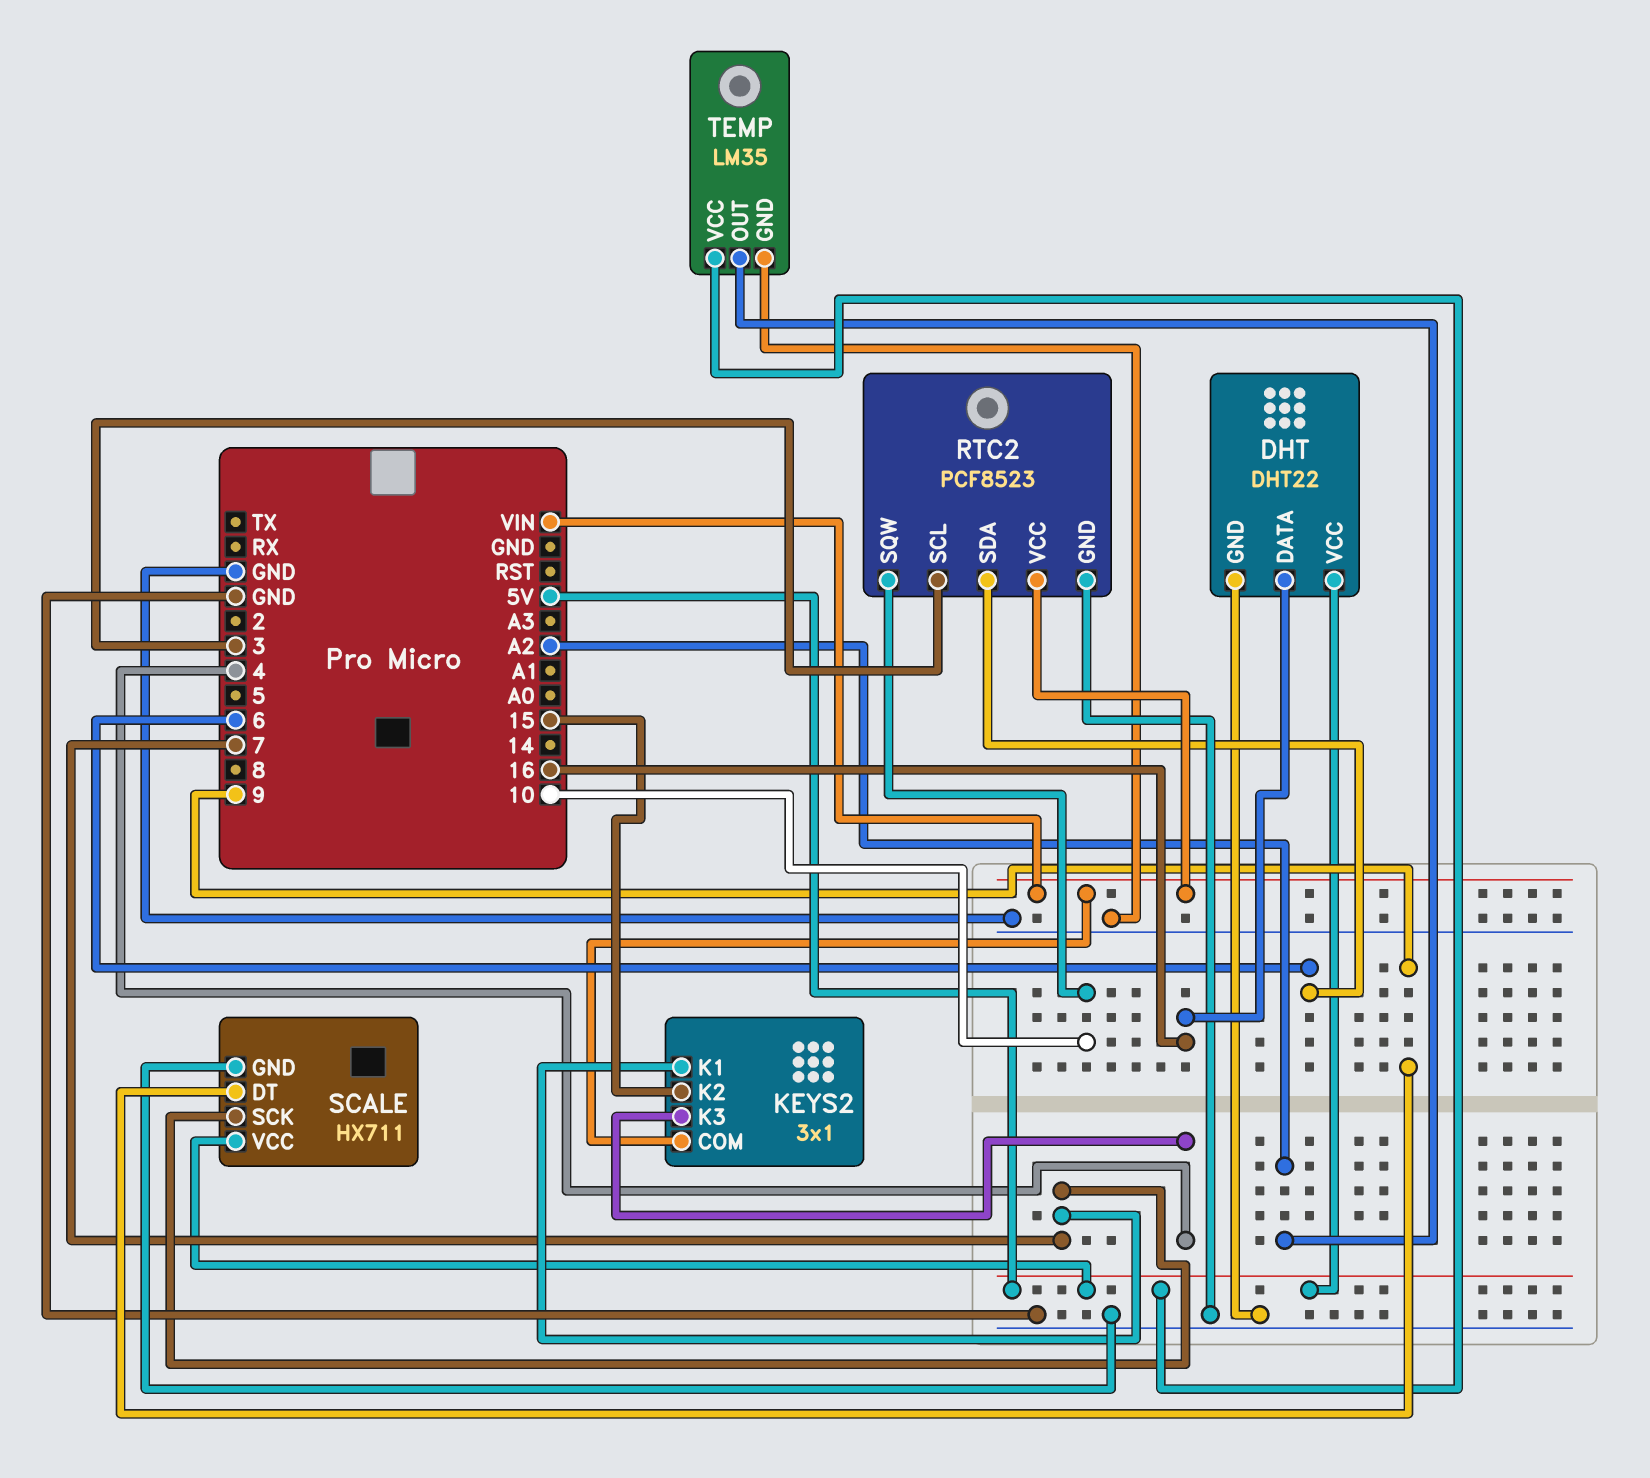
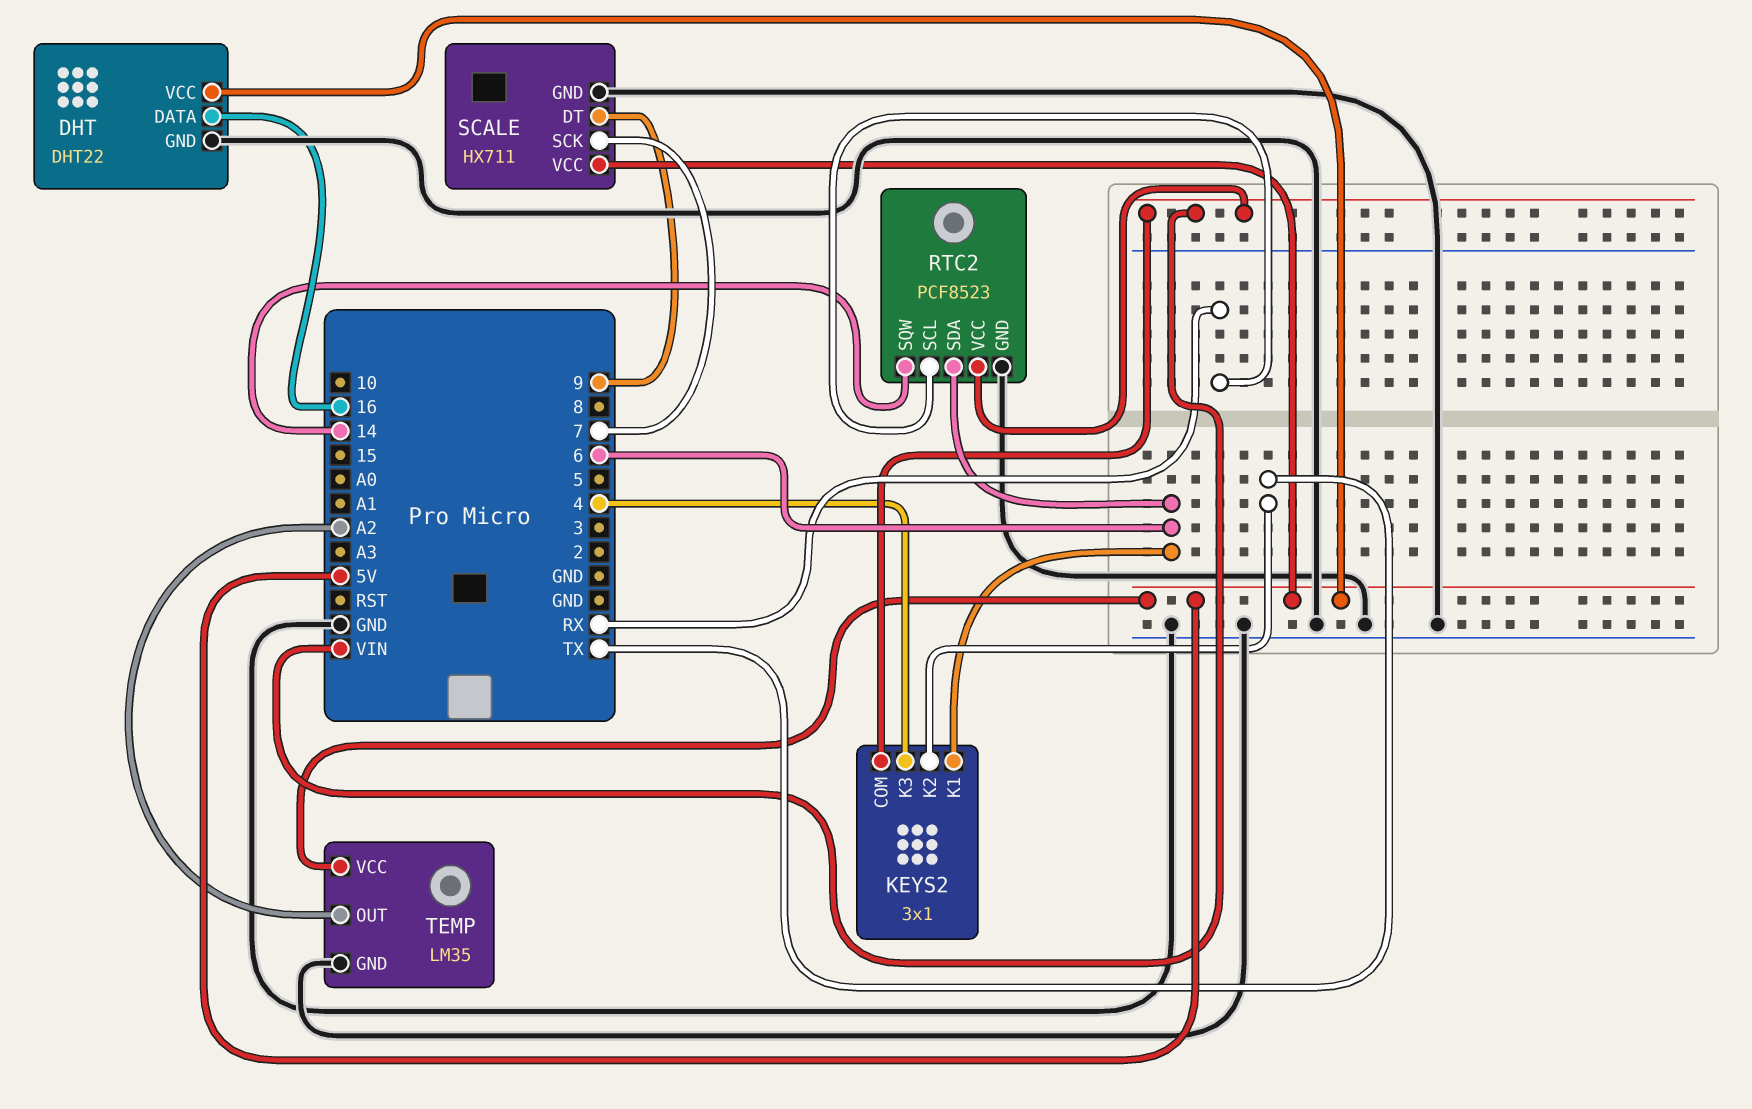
KEYS2 pin K1: 7 -> 6
KEYS2 pin K2: 15 -> TX
RTC2 pin SCL: 3 -> RX
RTC2 pin SQW: 10 -> 14

